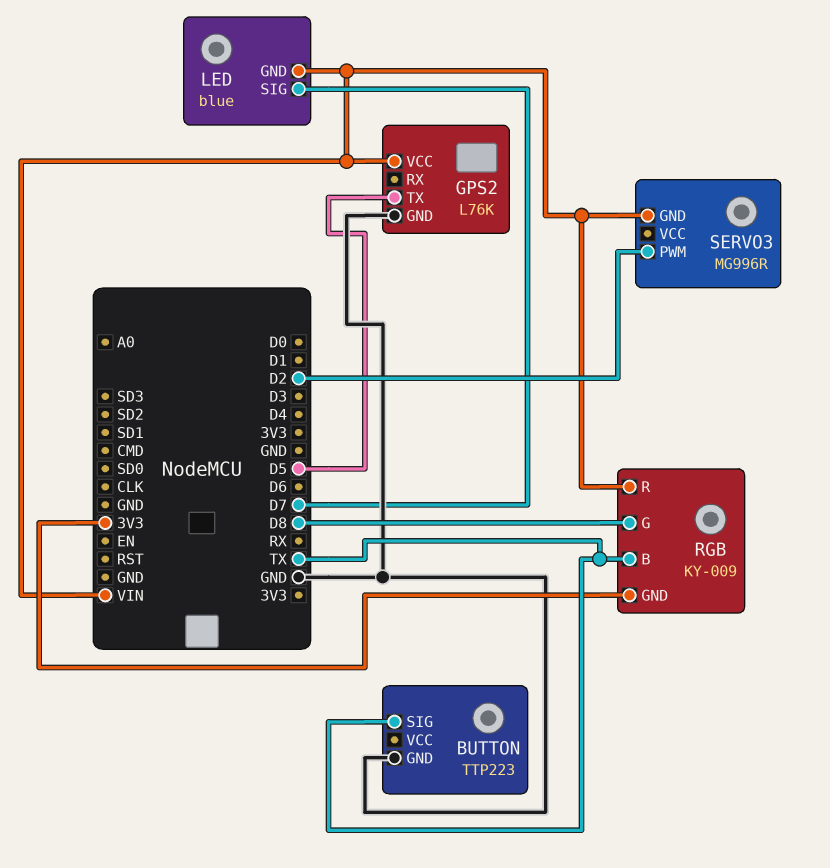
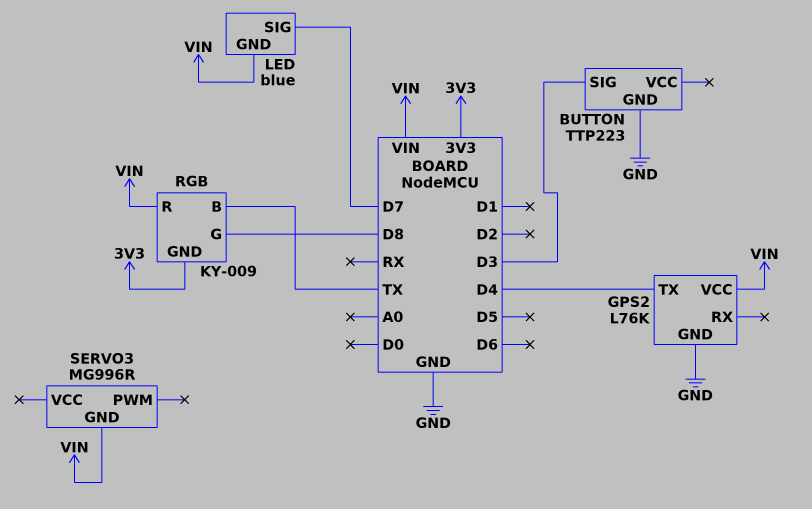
BUTTON pin SIG: TX -> D3
GPS2 pin TX: D5 -> D4
SERVO3 pin PWM: D2 -> none

